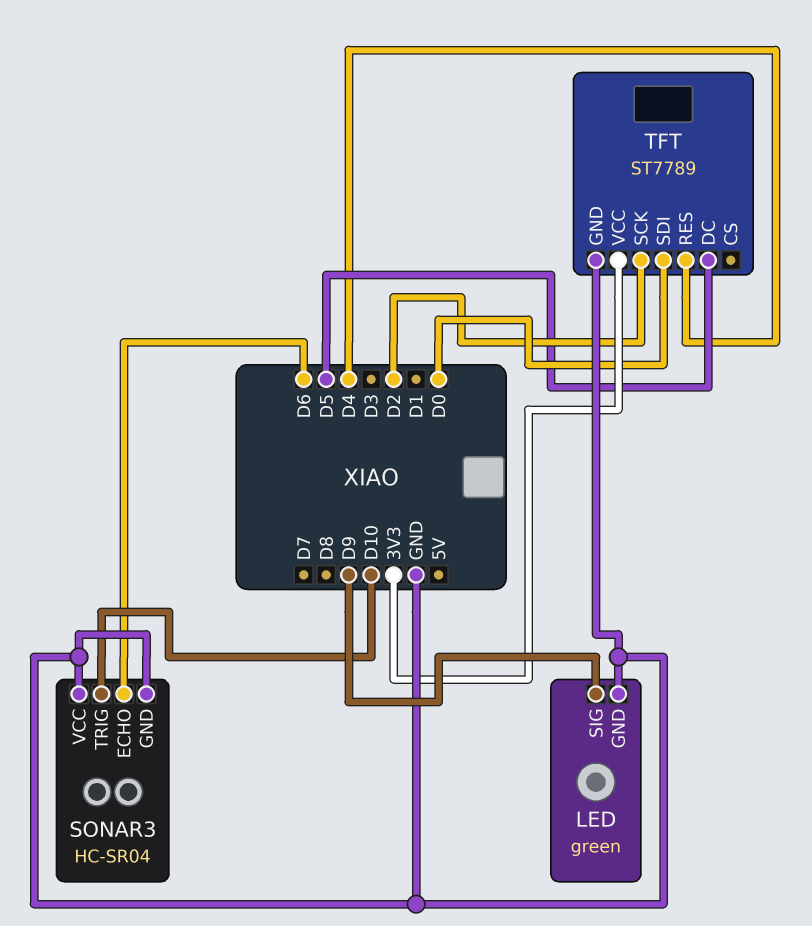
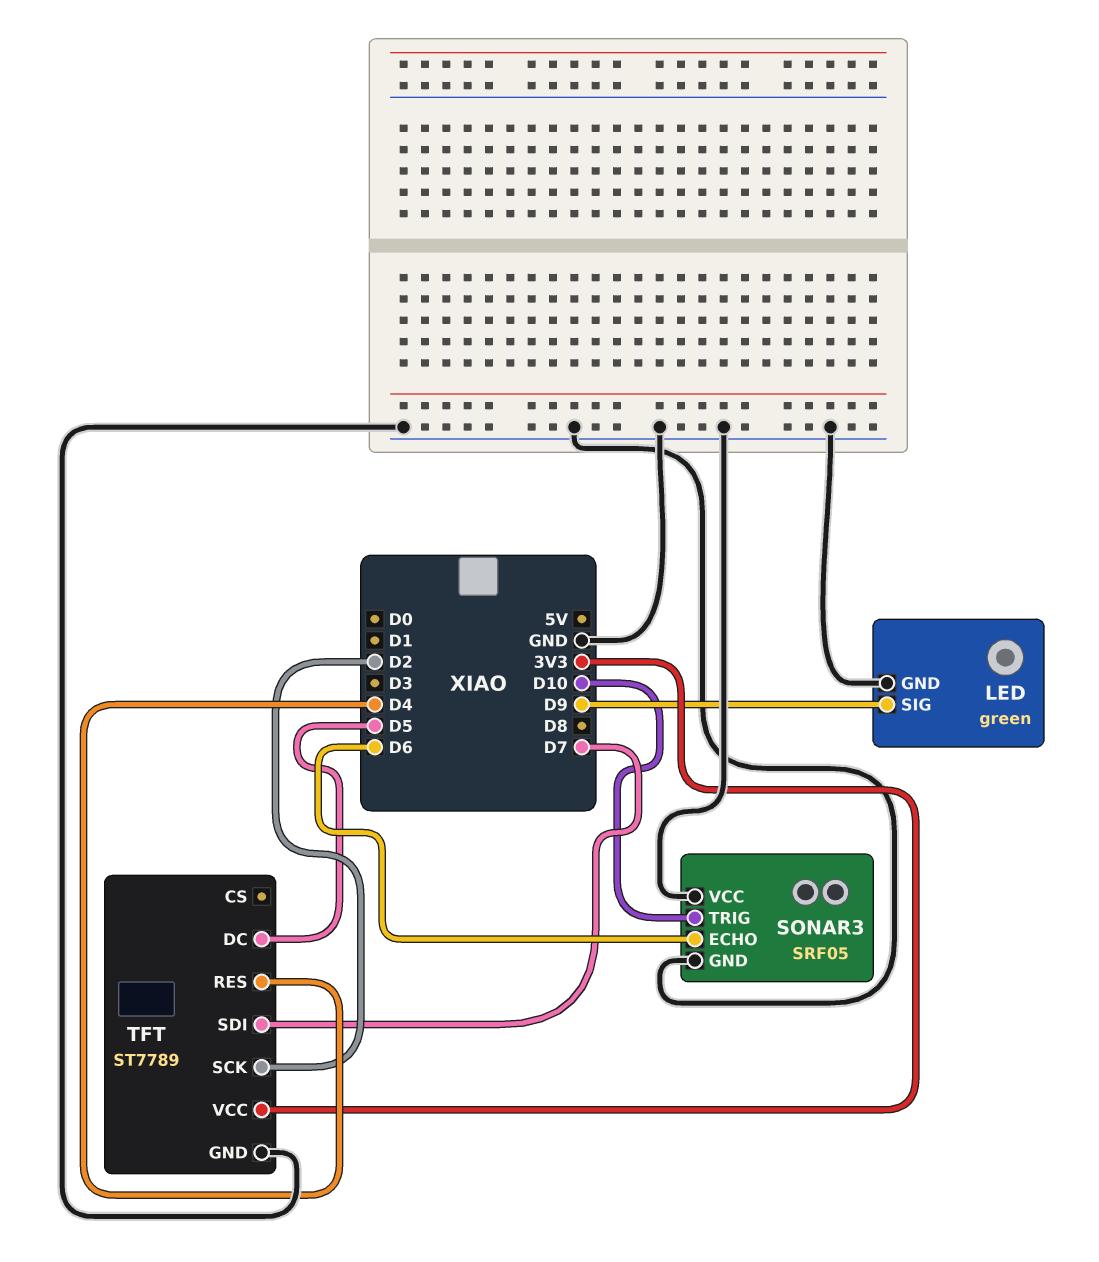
SONAR3: HC-SR04 -> SRF05
TFT pin SDI: D0 -> D7

